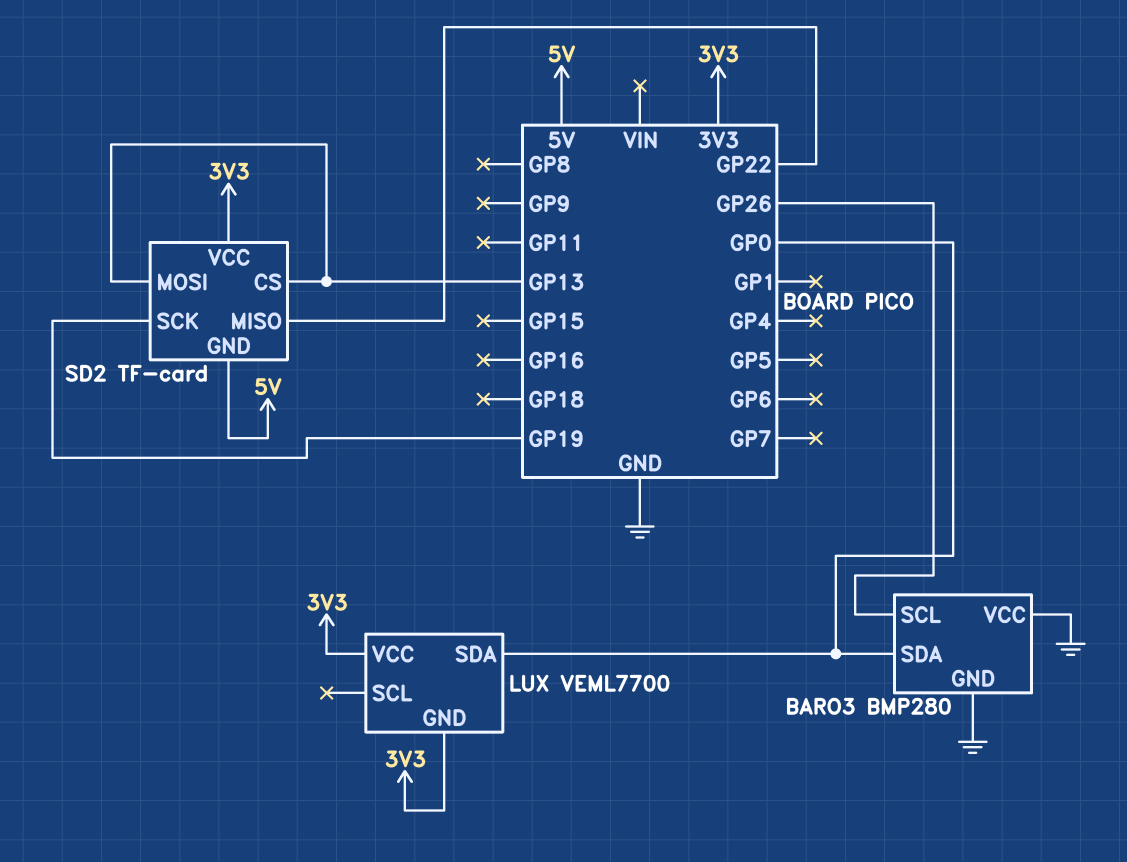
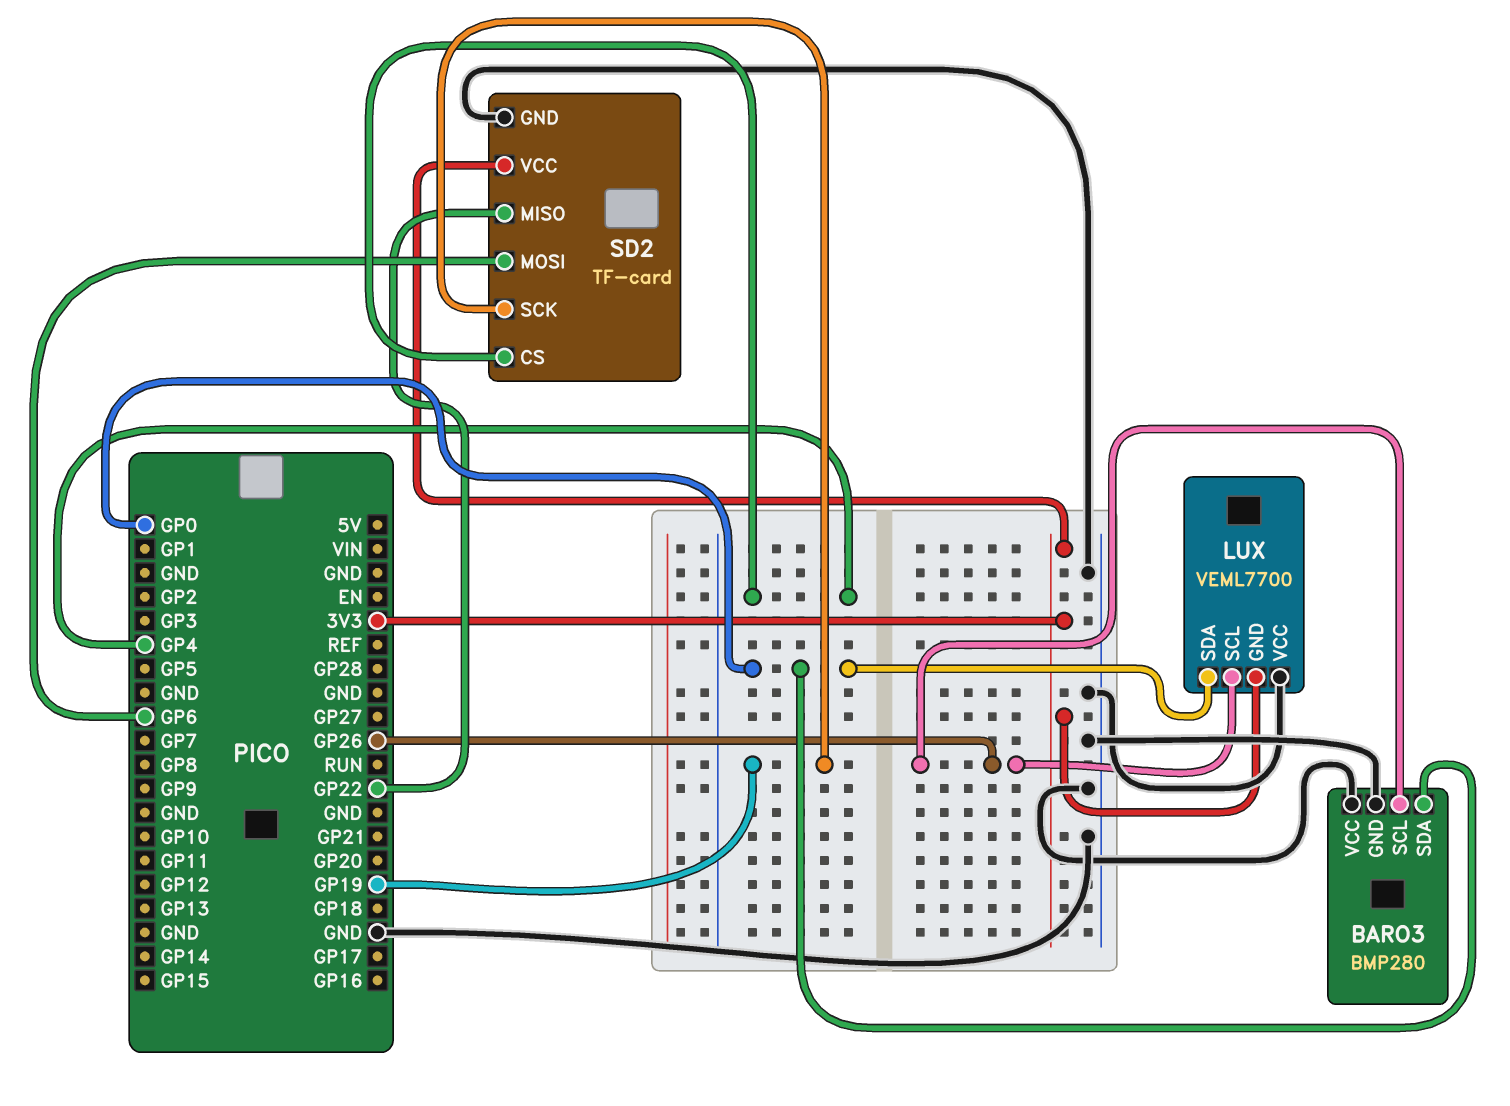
LUX pin SCL: none -> GP26
LUX pin VCC: 3V3 -> GND
SD2 pin CS: GP13 -> GP4
SD2 pin GND: 5V -> GND
SD2 pin MOSI: GP13 -> GP6

